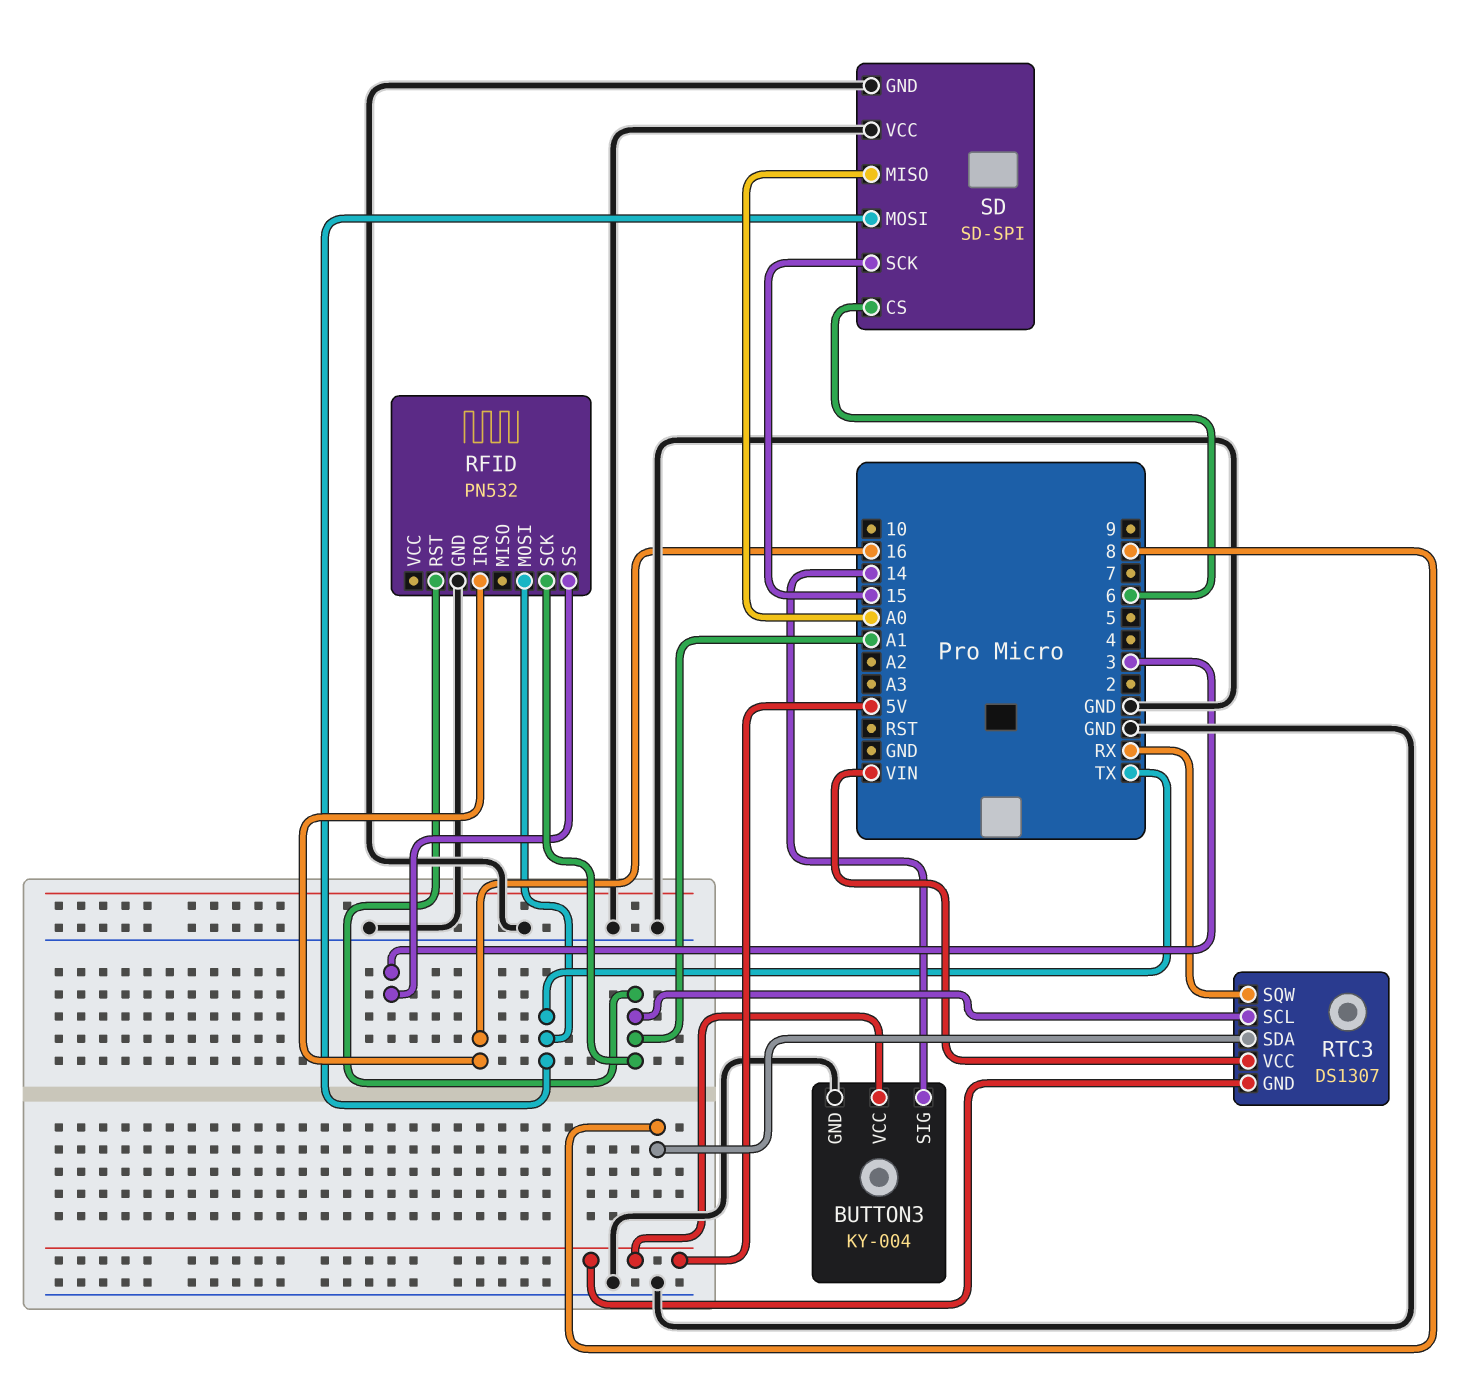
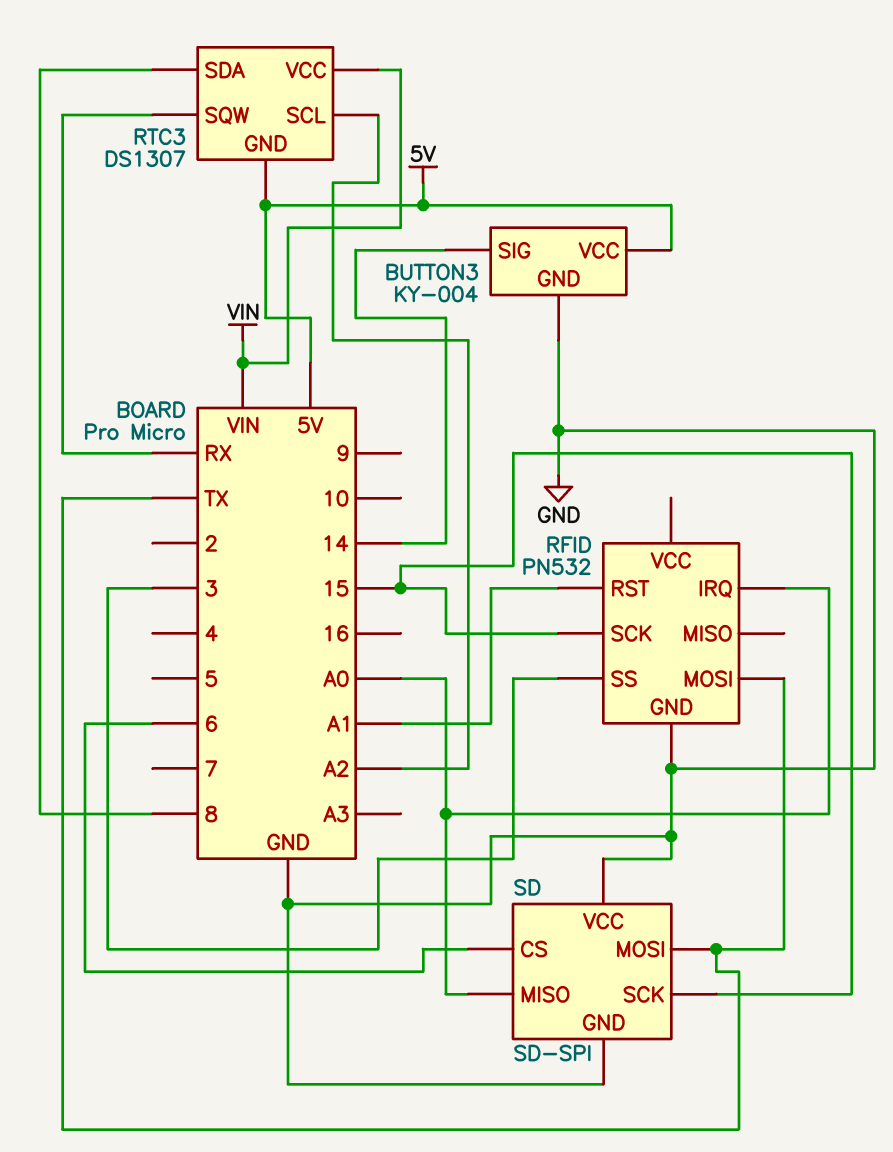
RFID pin IRQ: 16 -> A0
RFID pin SCK: A1 -> 15
RTC3 pin SCL: A1 -> A2

